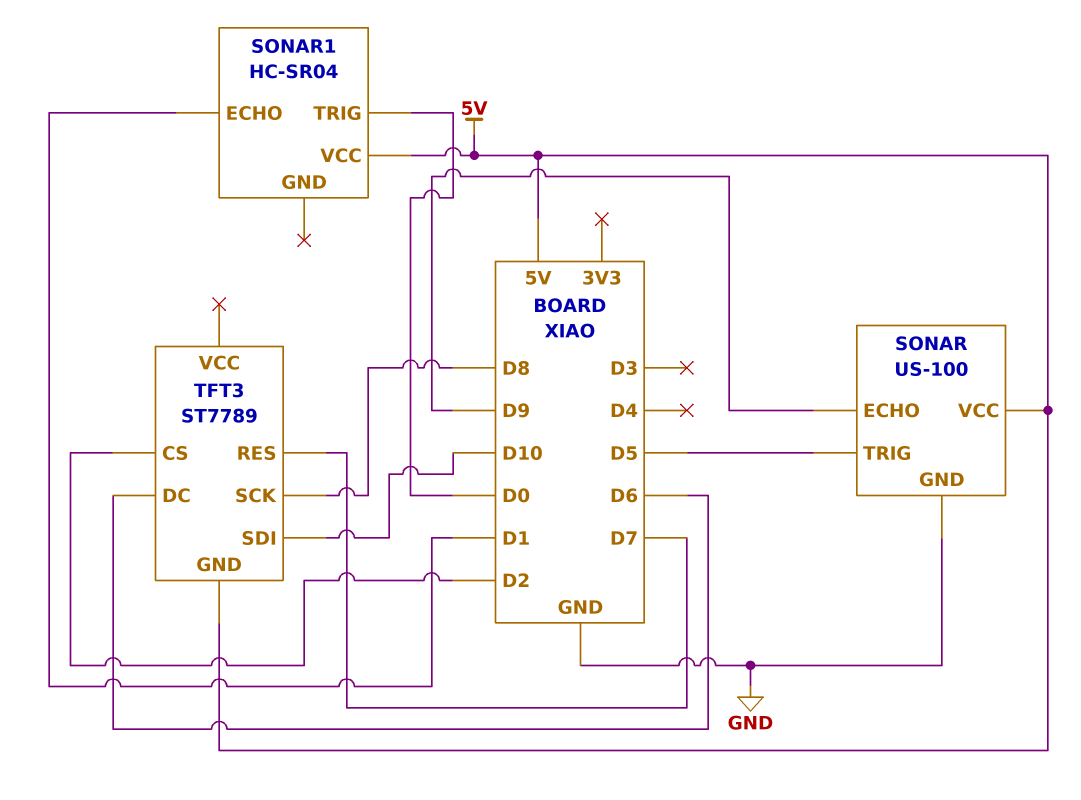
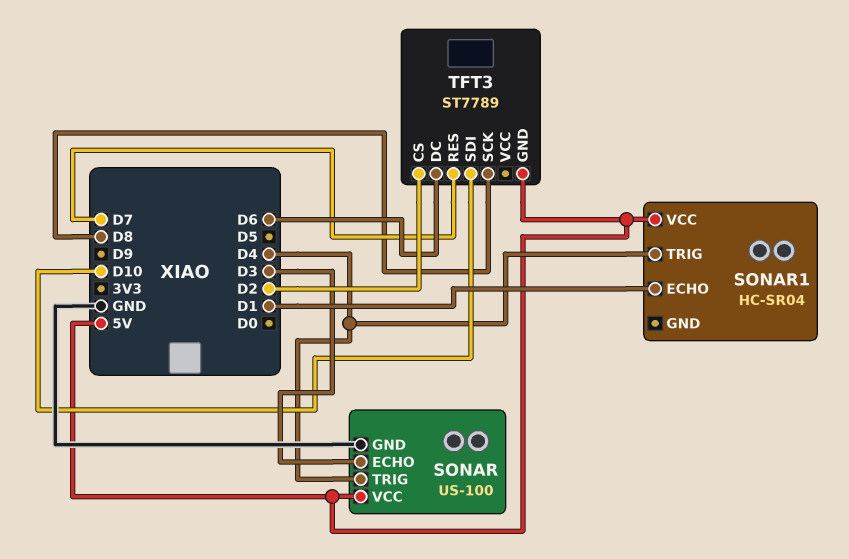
SONAR pin ECHO: D9 -> D3
SONAR pin TRIG: D5 -> D4
SONAR1 pin TRIG: D0 -> D4

